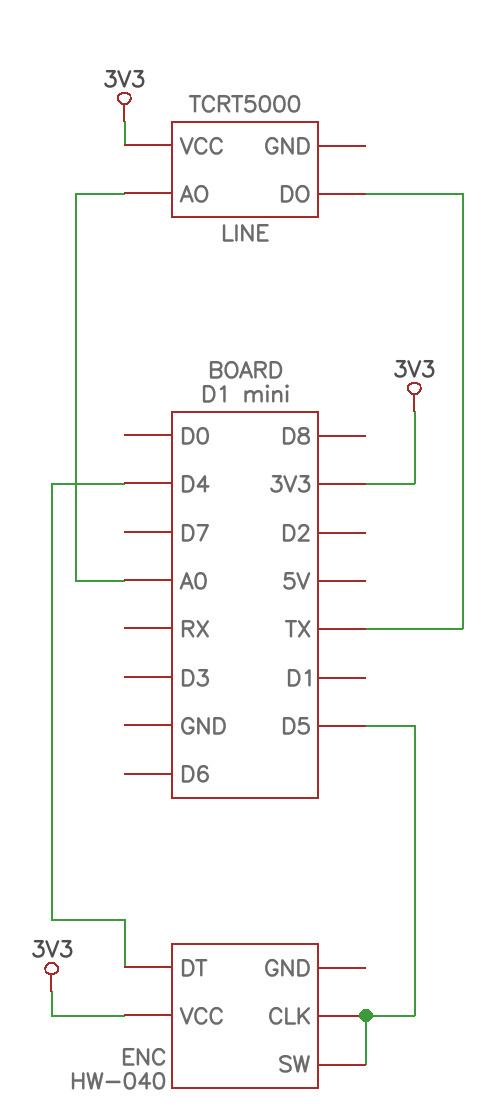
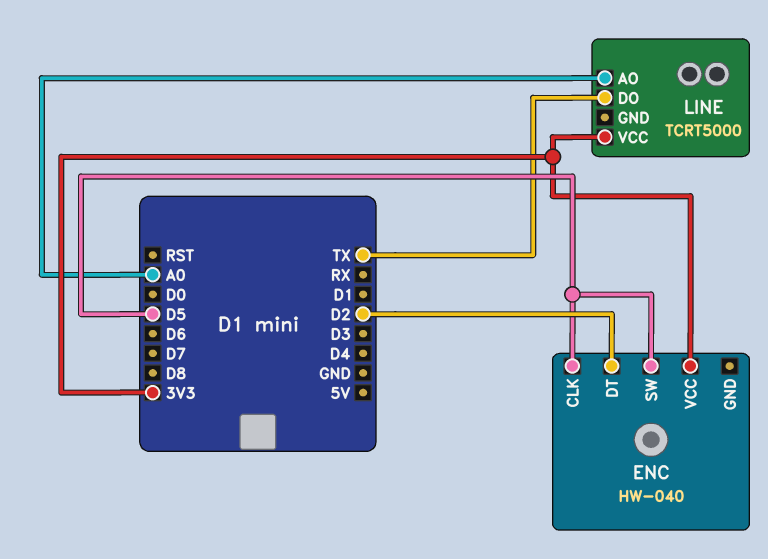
ENC pin DT: D4 -> D2

